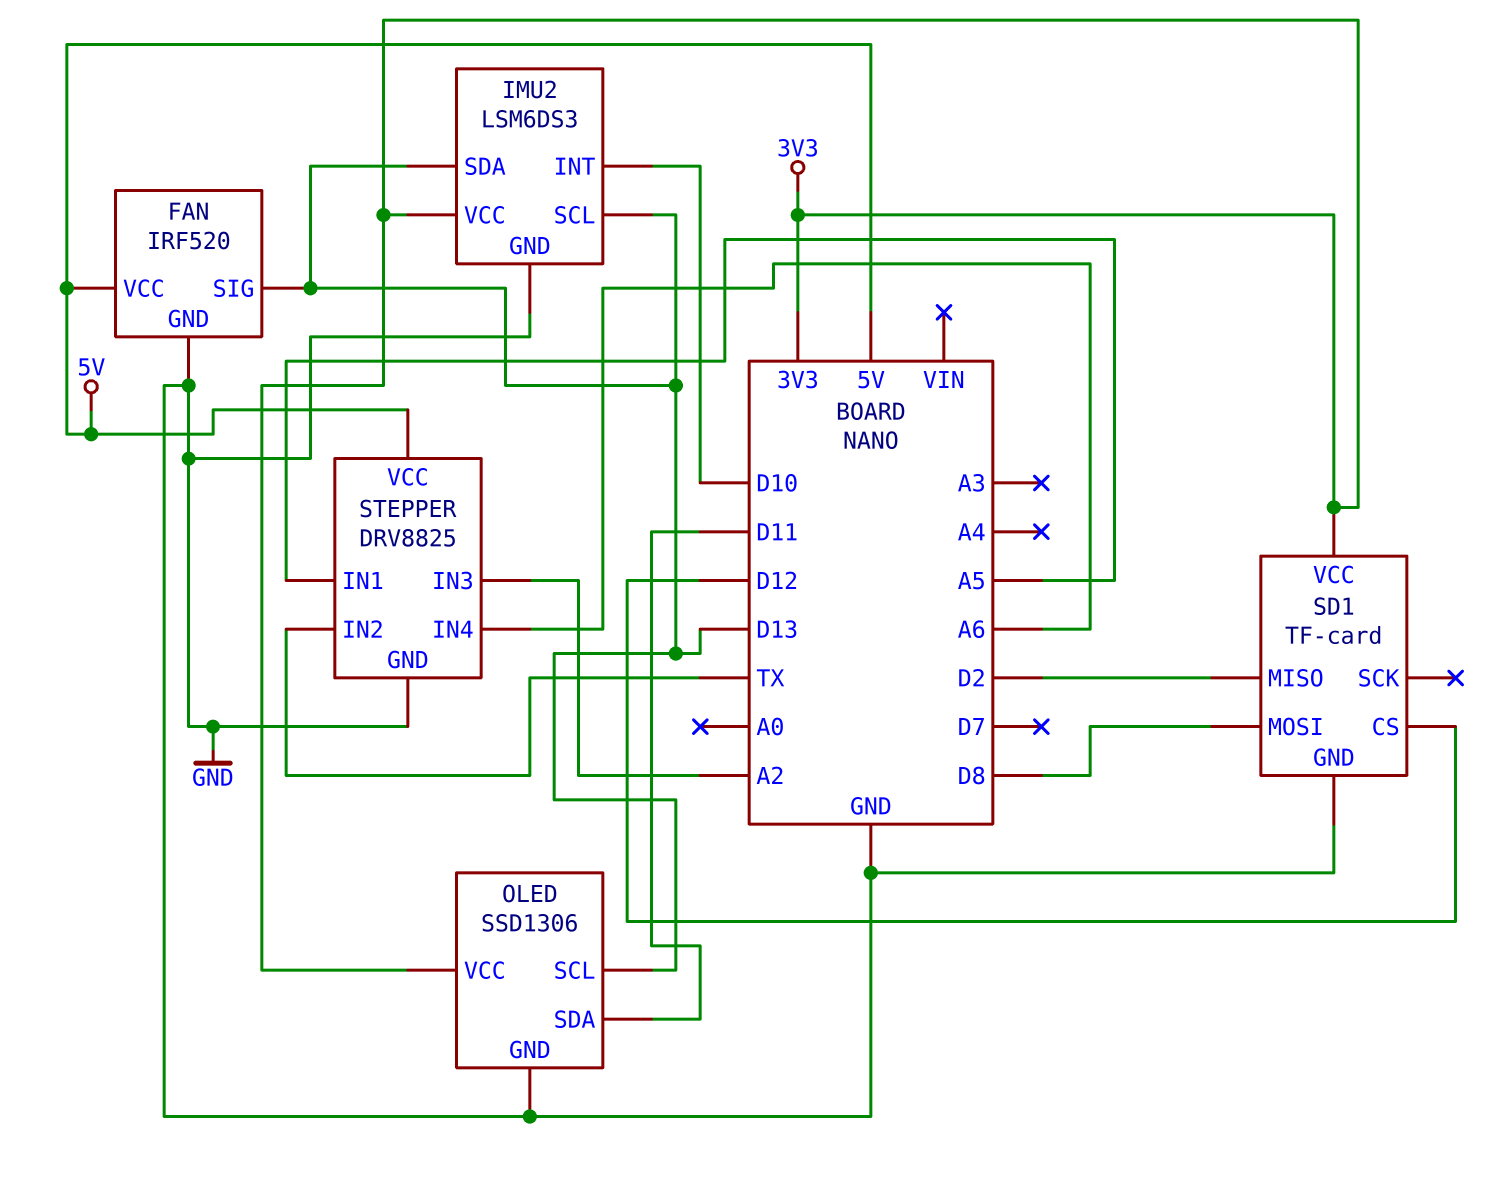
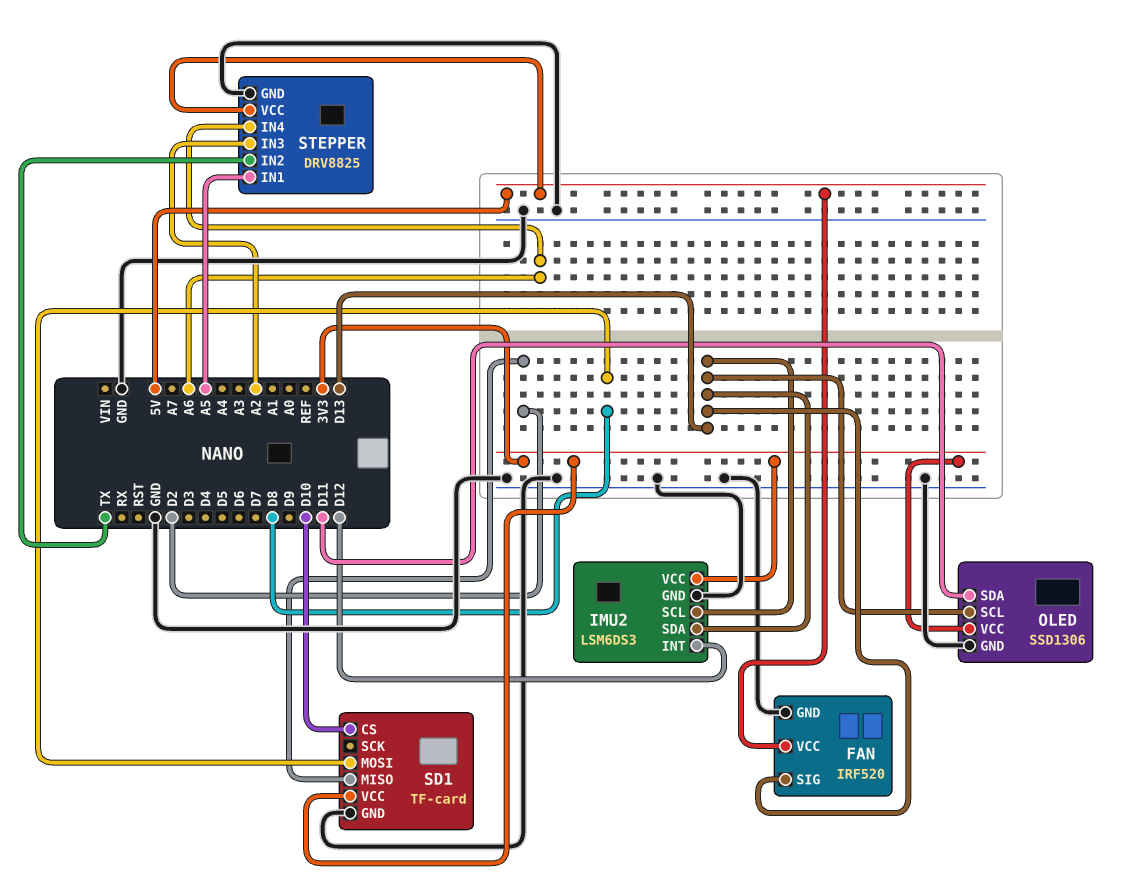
IMU2 pin INT: D10 -> D12
SD1 pin CS: D12 -> D10

